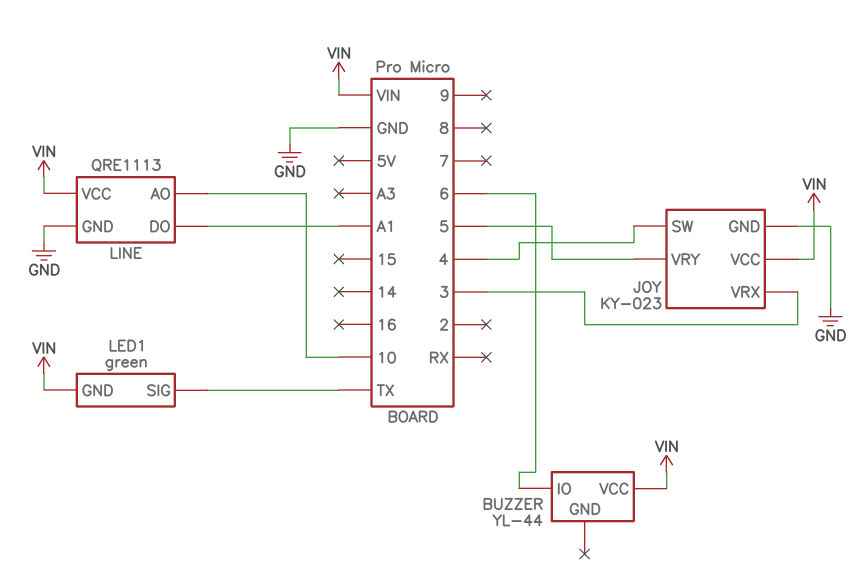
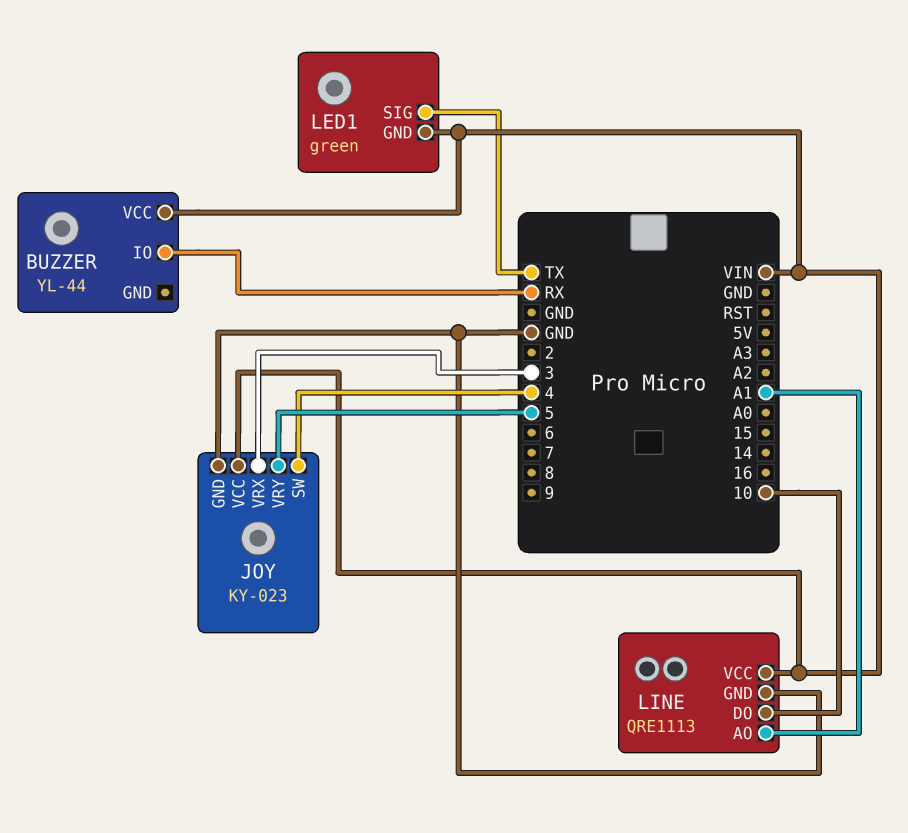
BUZZER pin IO: 6 -> RX
LINE pin AO: 10 -> A1
LINE pin DO: A1 -> 10

